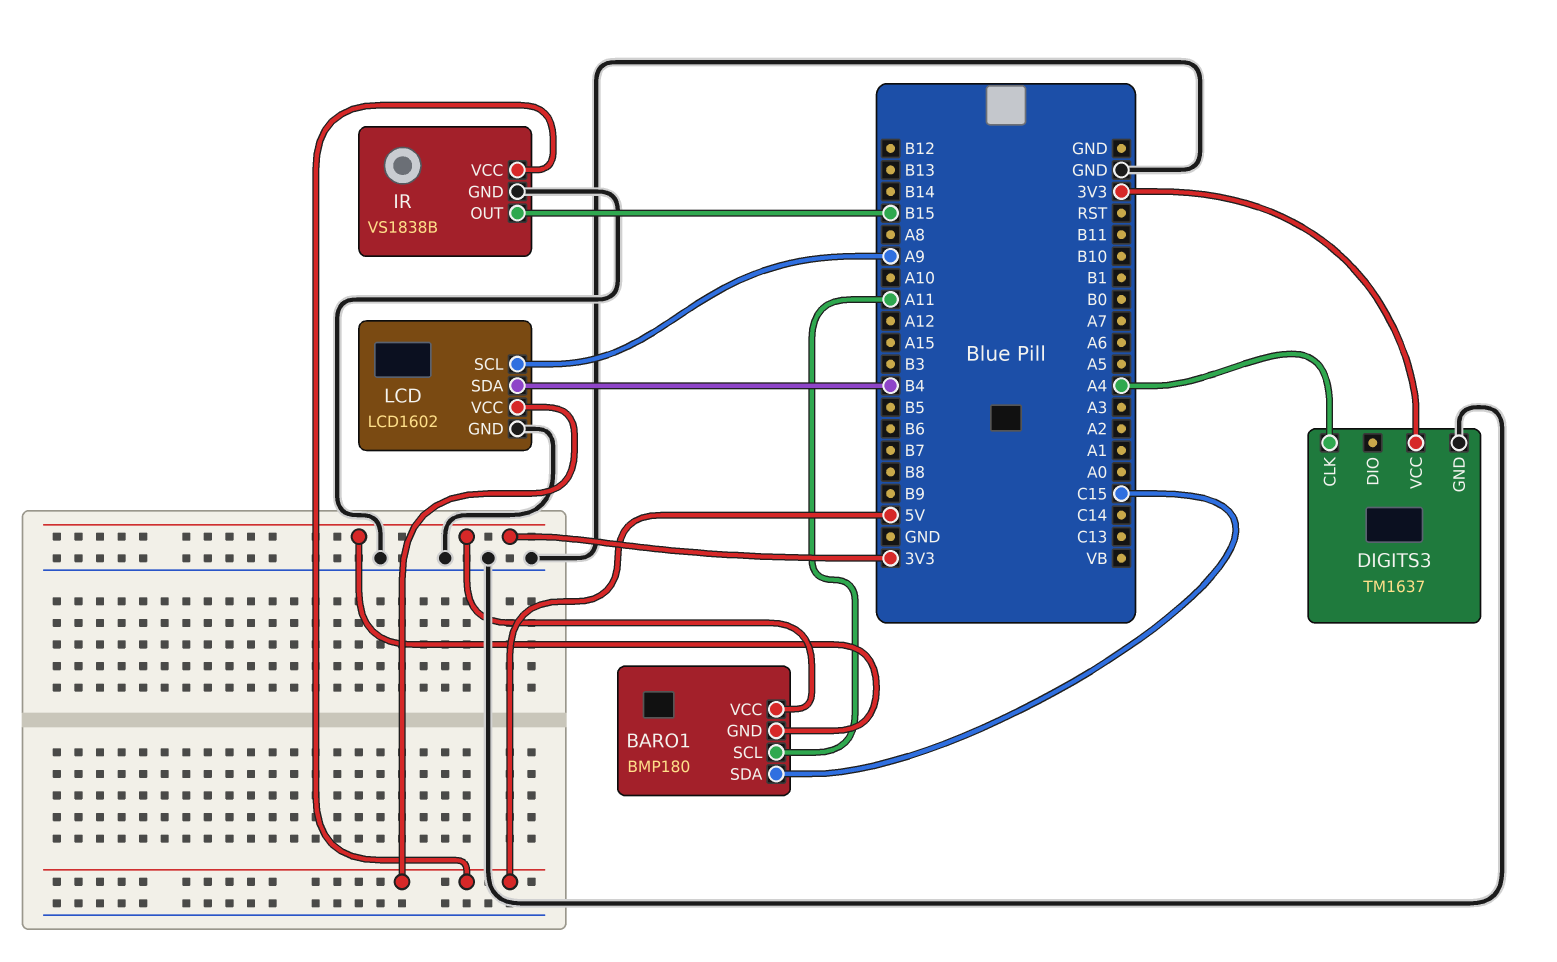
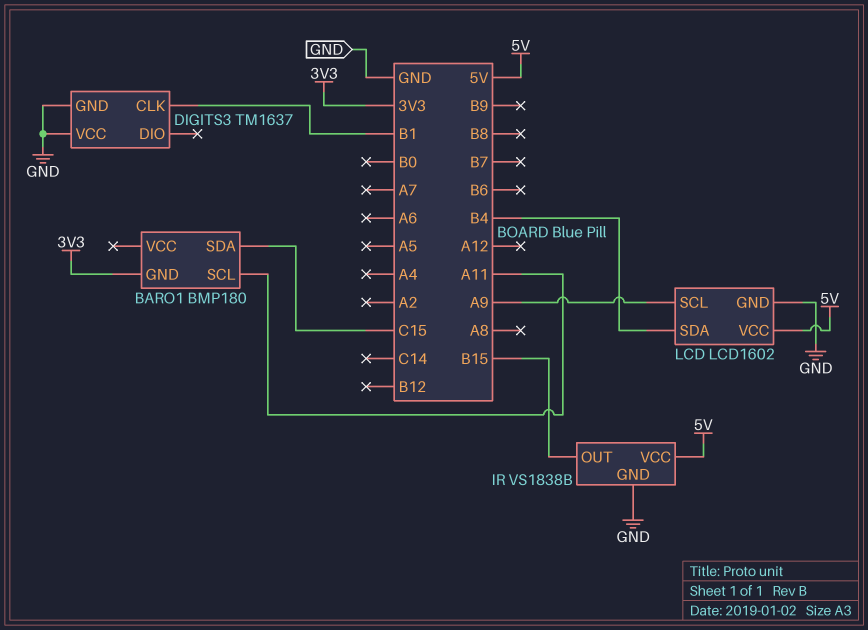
BARO1 pin VCC: 3V3 -> none
DIGITS3 pin CLK: A4 -> B1
DIGITS3 pin VCC: 3V3 -> GND

